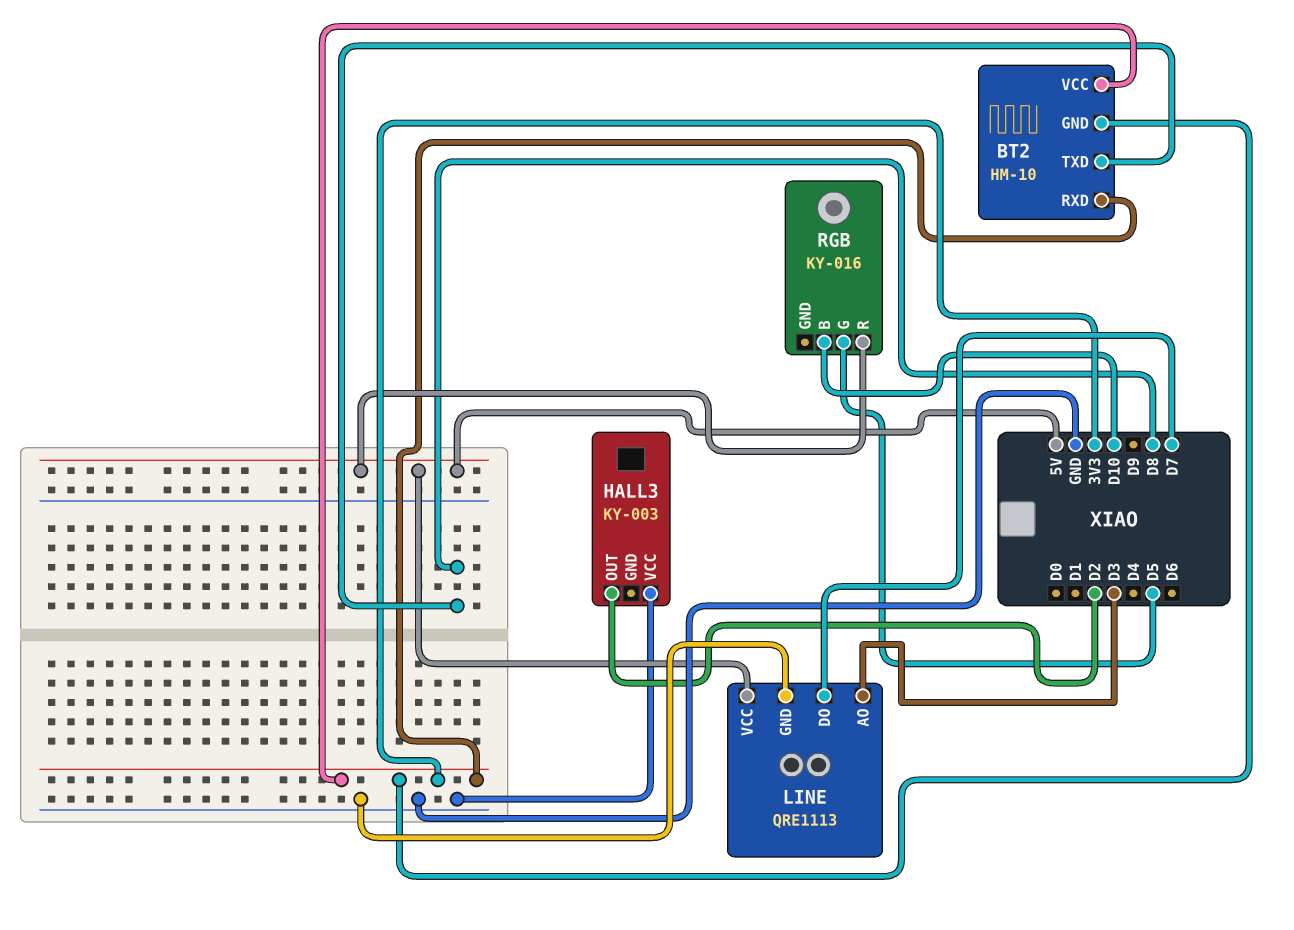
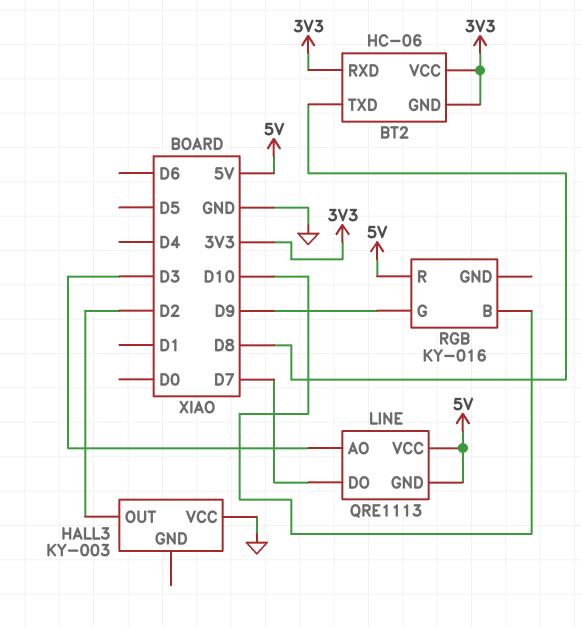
BT2: HM-10 -> HC-06
LINE pin GND: GND -> 5V
RGB pin G: D5 -> D9

